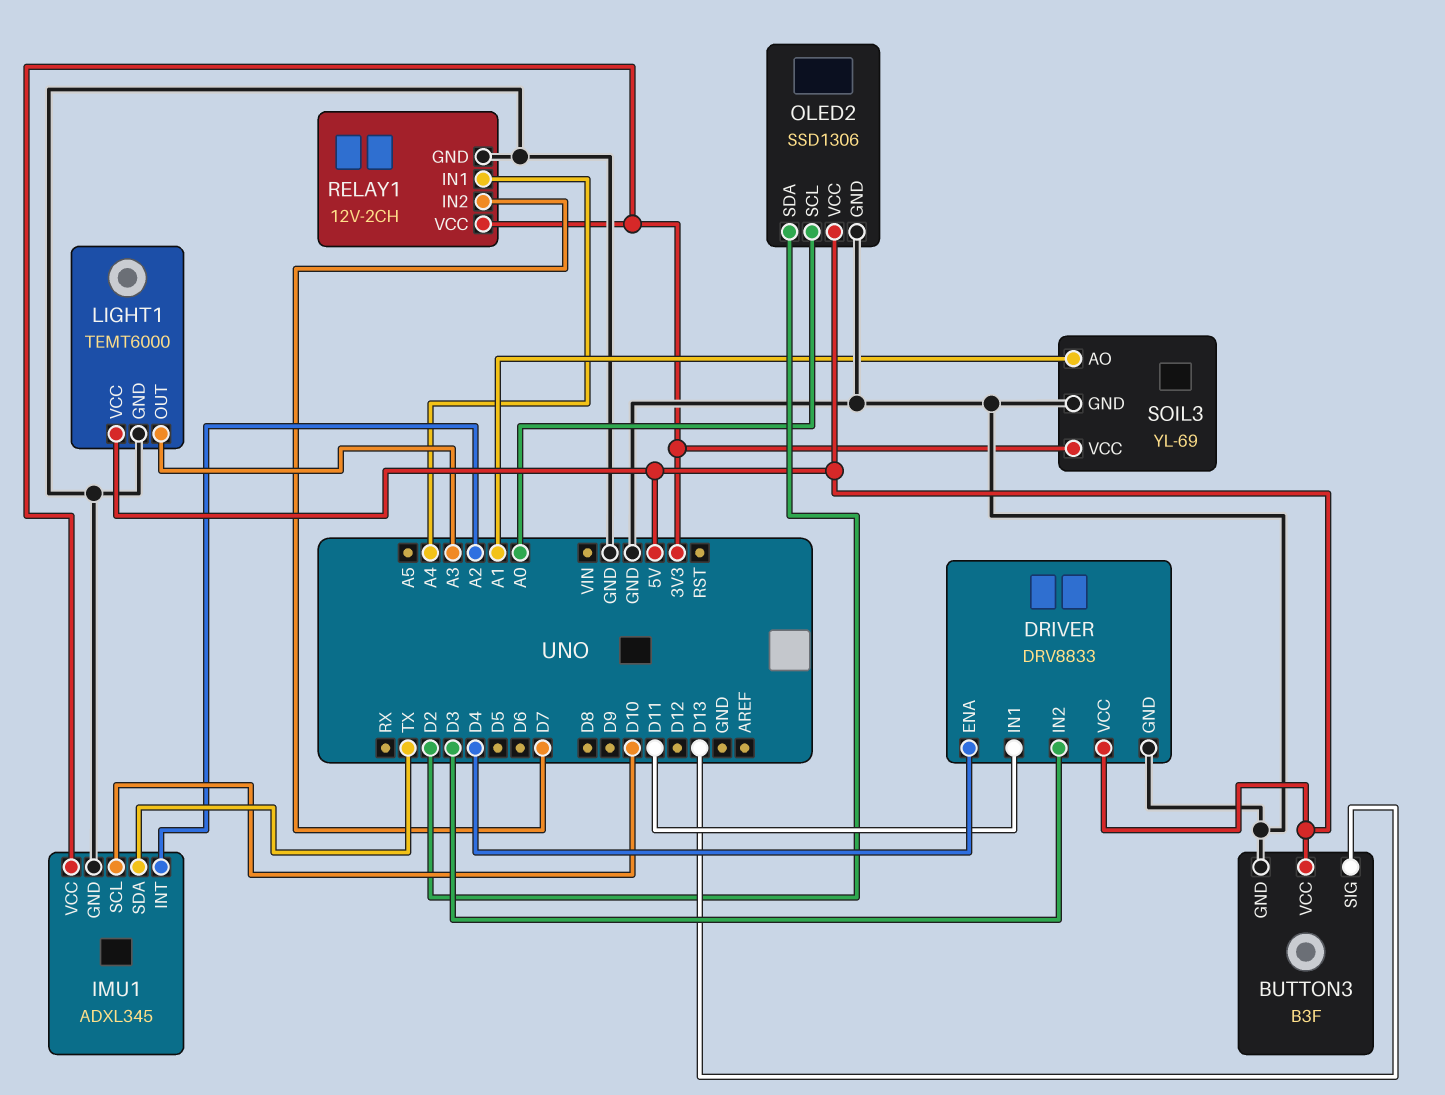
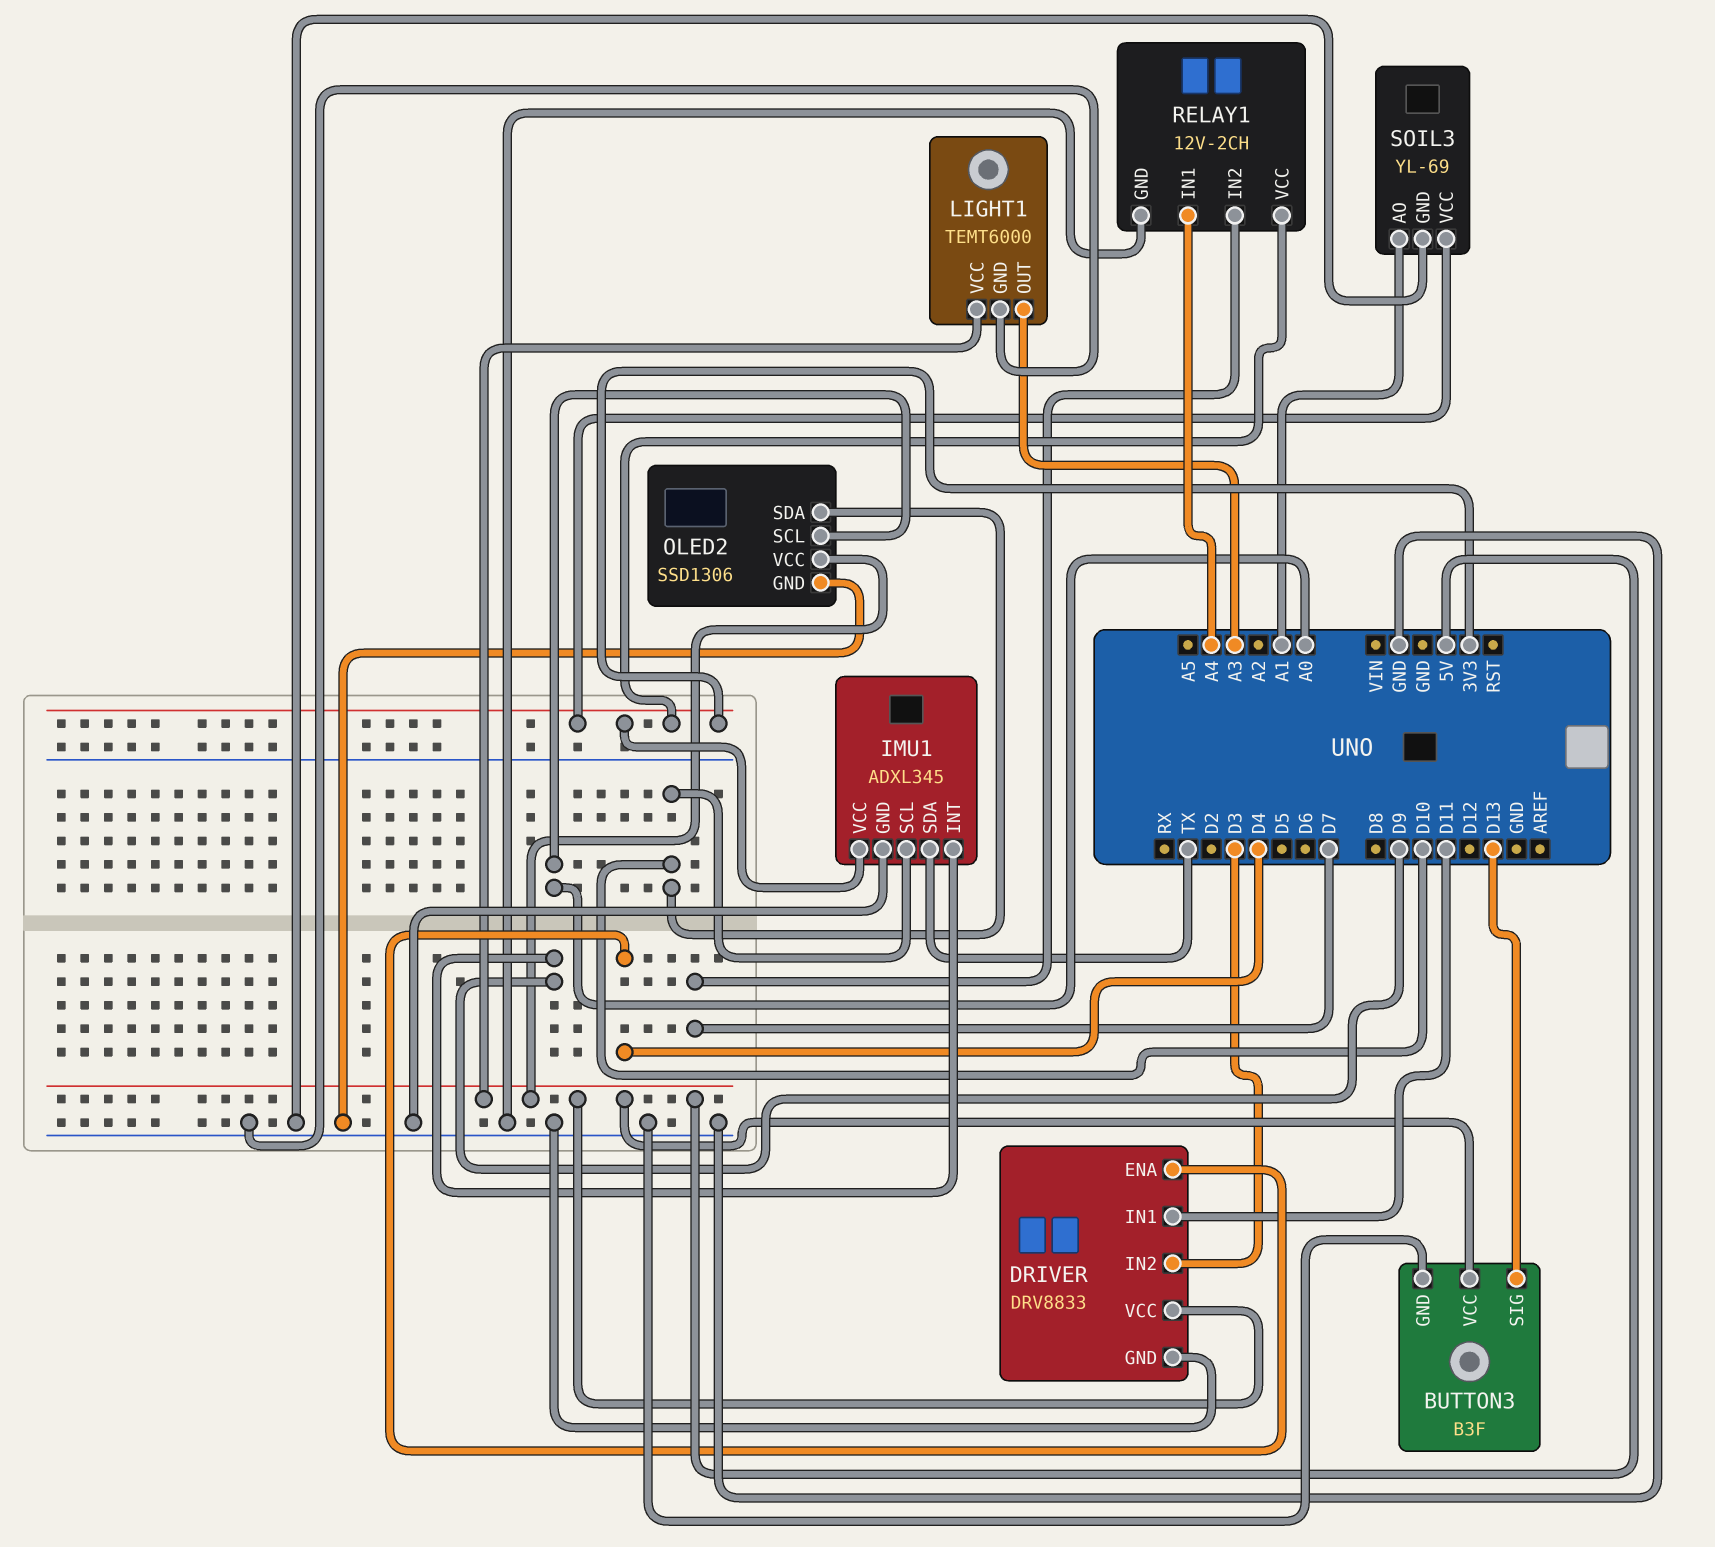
IMU1 pin INT: A2 -> D9
OLED2 pin SDA: D2 -> D10

